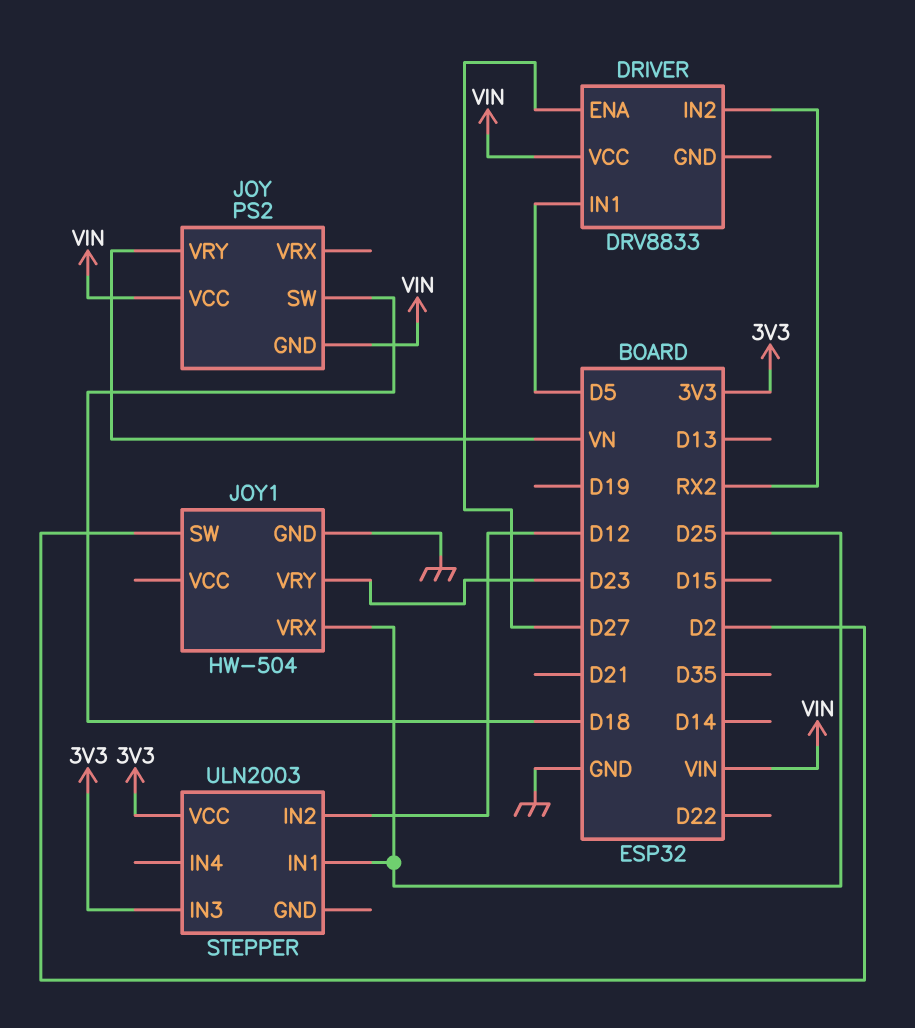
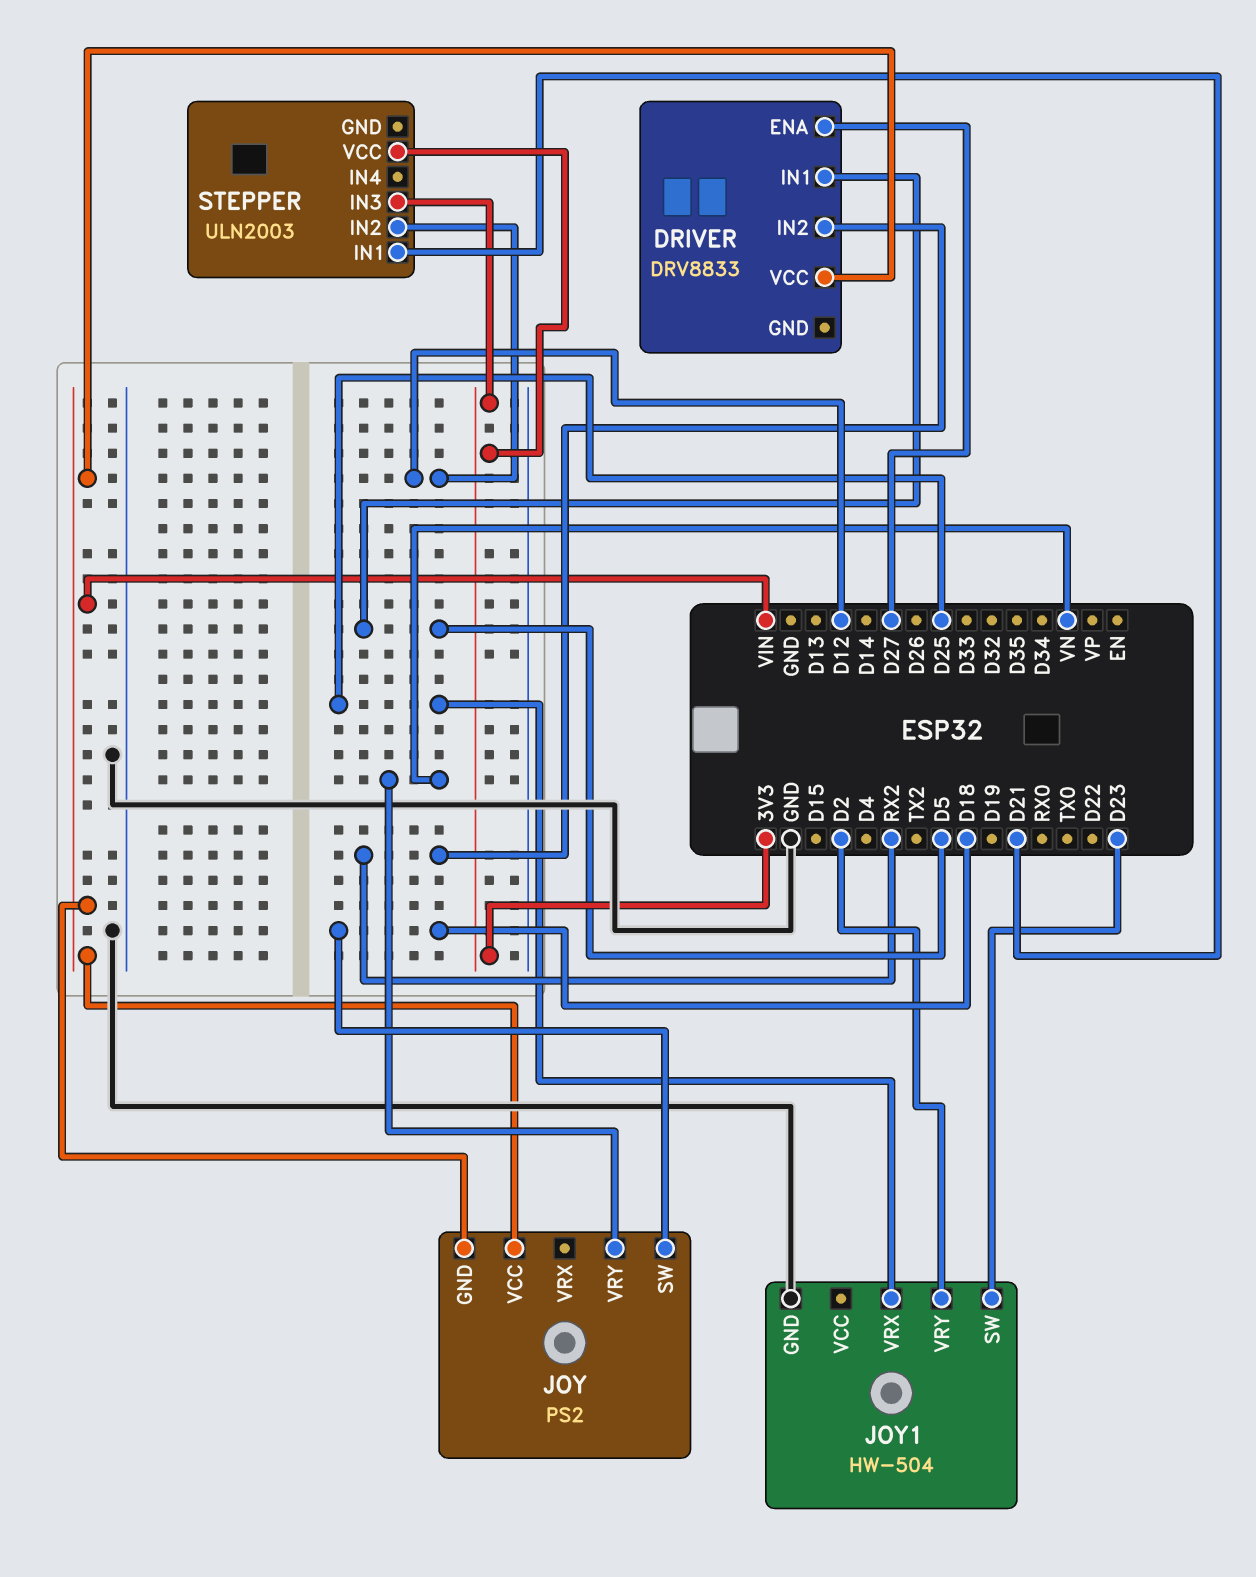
JOY1 pin SW: D2 -> D23
JOY1 pin VRY: D23 -> D2
STEPPER pin IN1: D25 -> D21

